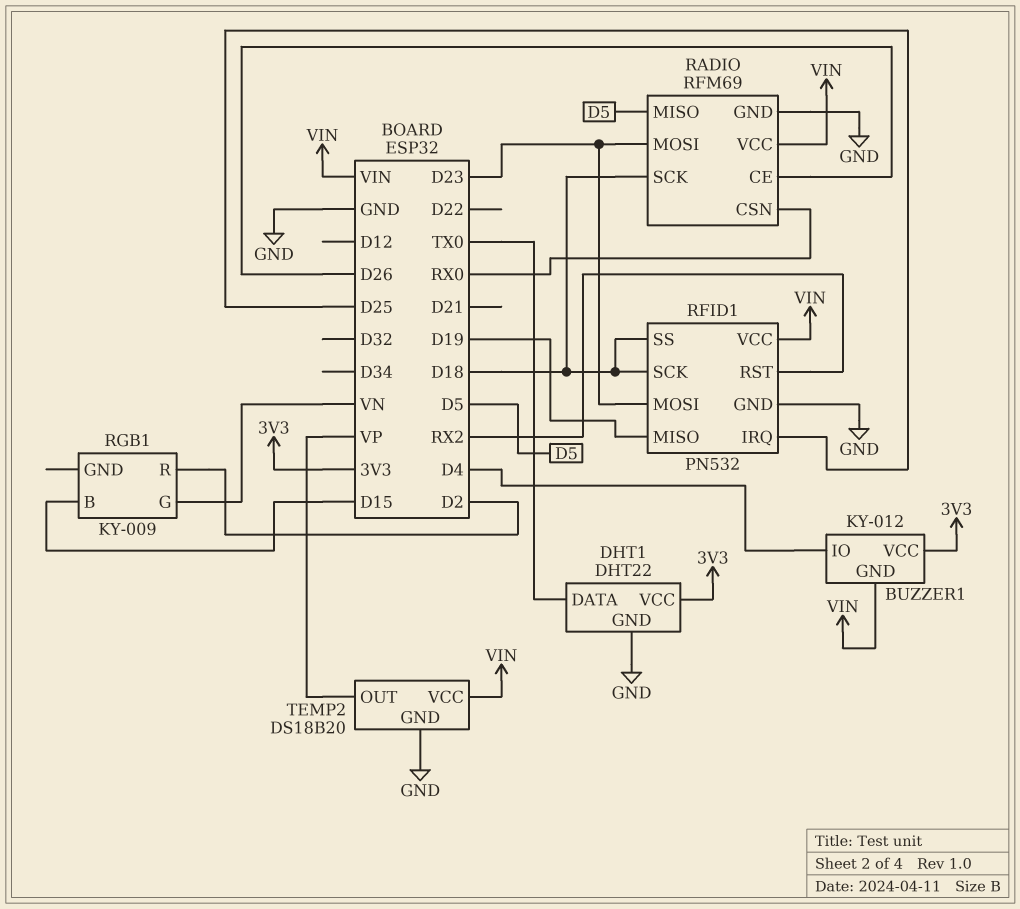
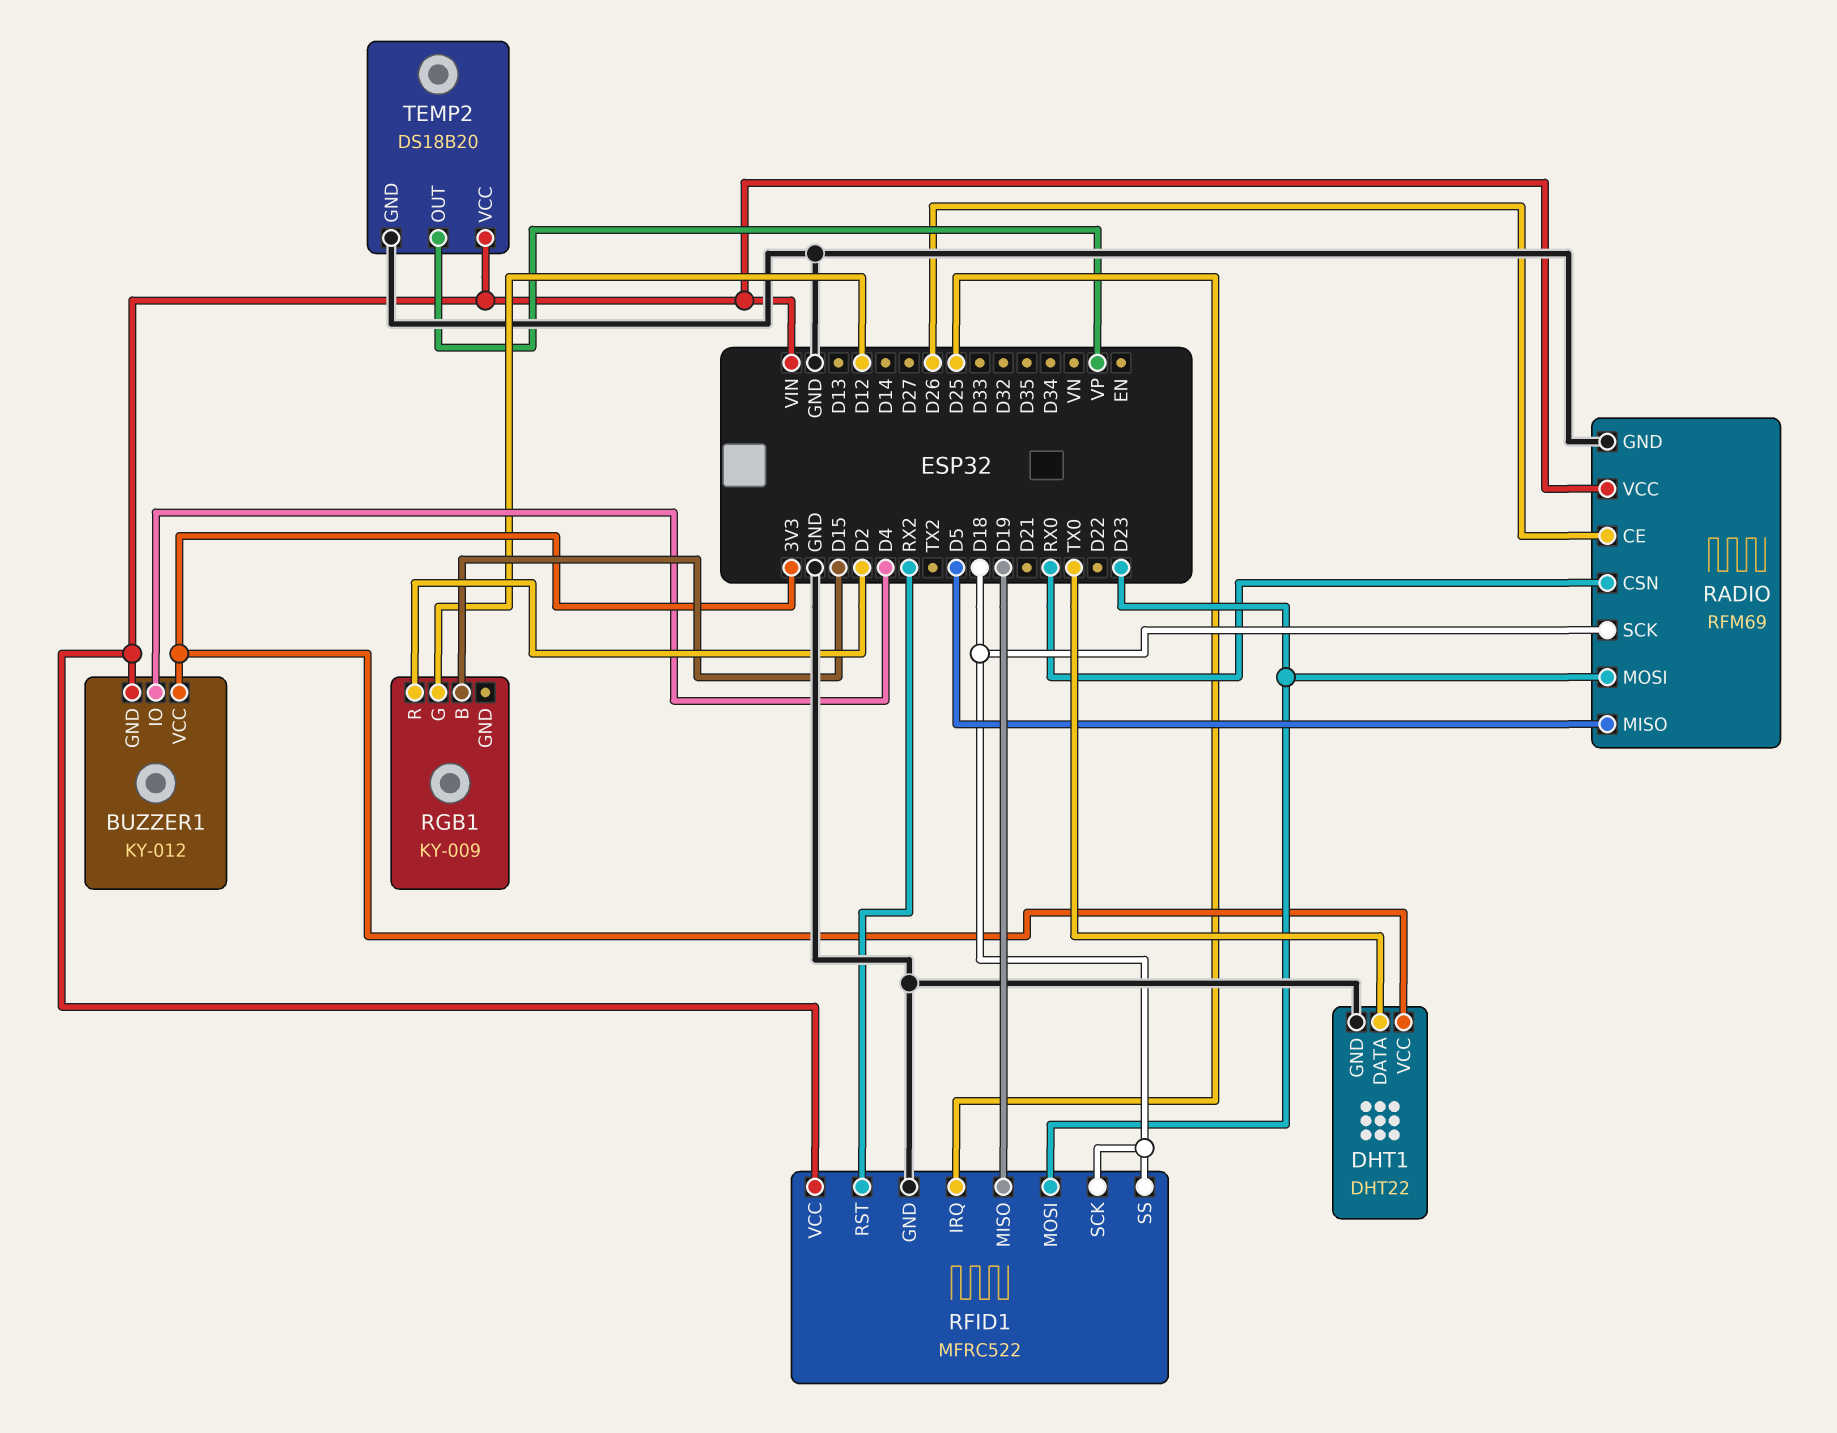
RFID1: PN532 -> MFRC522
RGB1 pin G: VN -> D12

